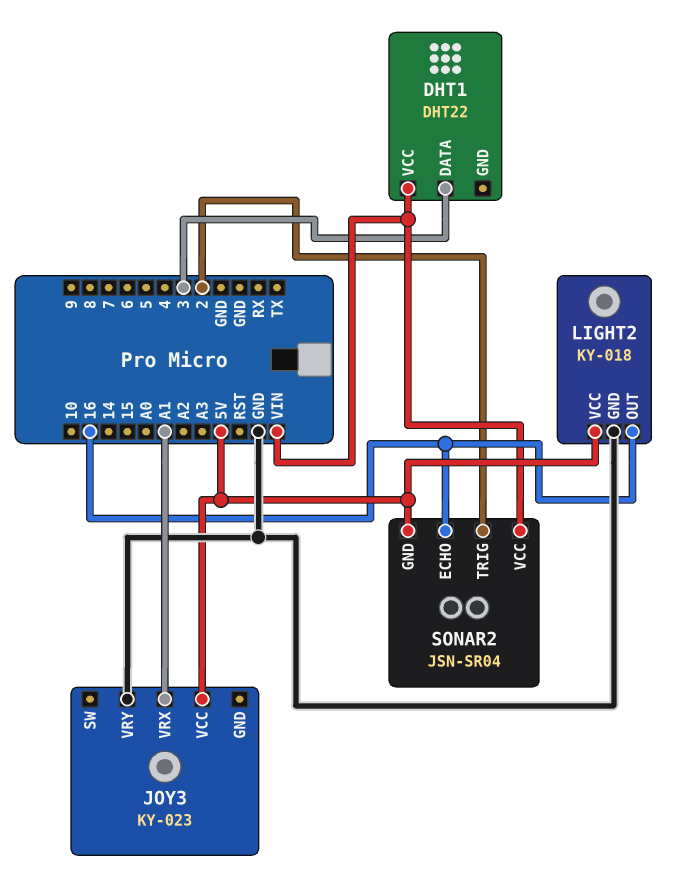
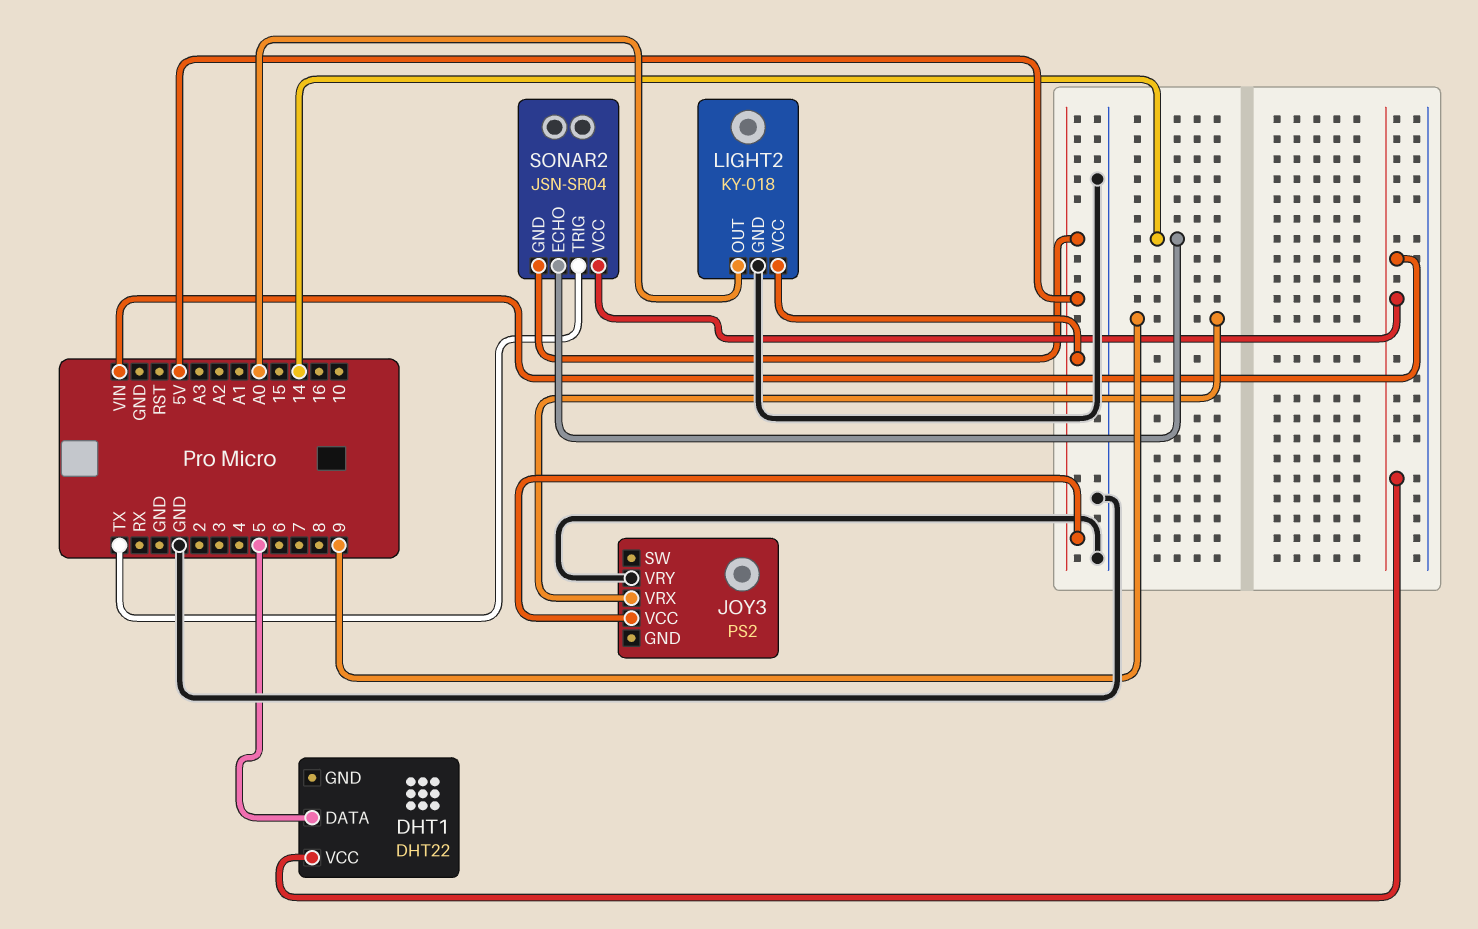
DHT1 pin DATA: 3 -> 5
JOY3: KY-023 -> PS2
JOY3 pin VRX: A1 -> 9
LIGHT2 pin OUT: 16 -> A0
SONAR2 pin ECHO: 16 -> 14
SONAR2 pin TRIG: 2 -> TX

